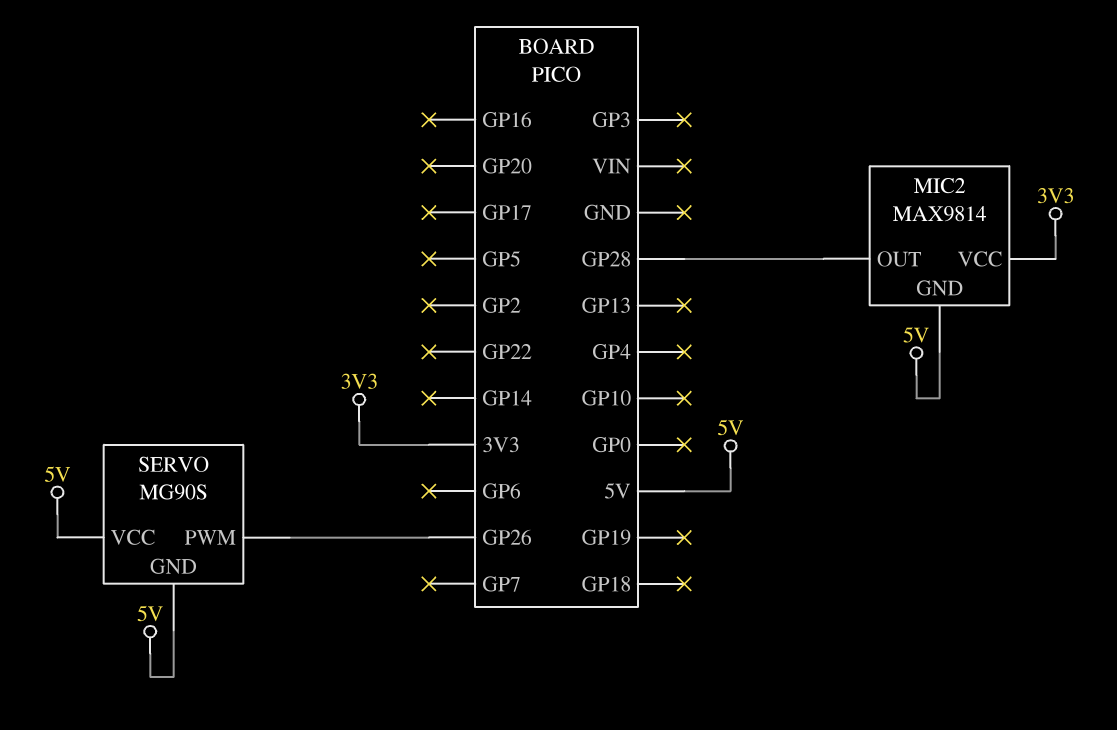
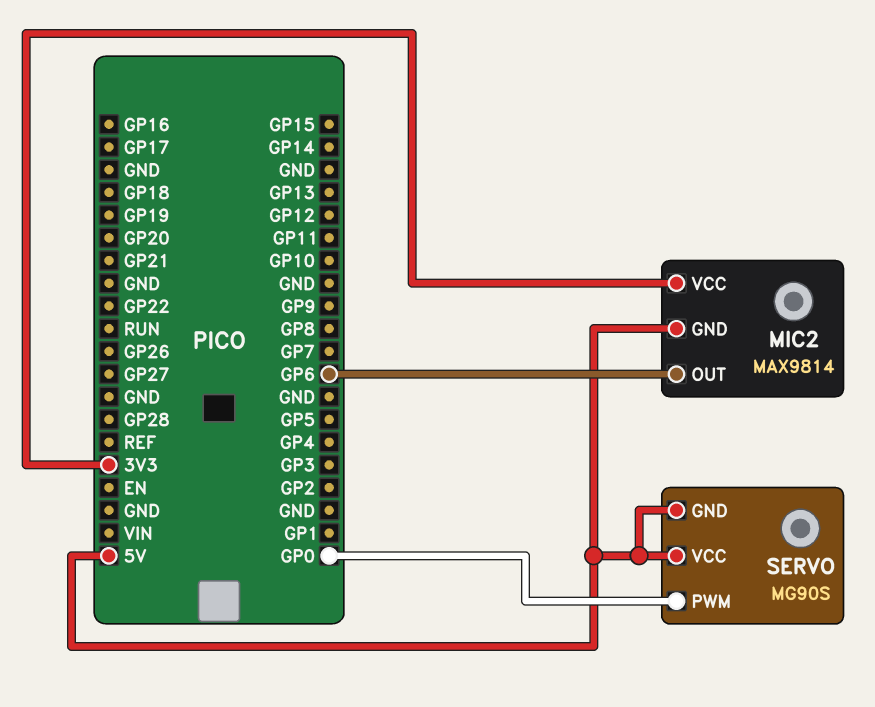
MIC2 pin OUT: GP28 -> GP6
SERVO pin PWM: GP26 -> GP0

